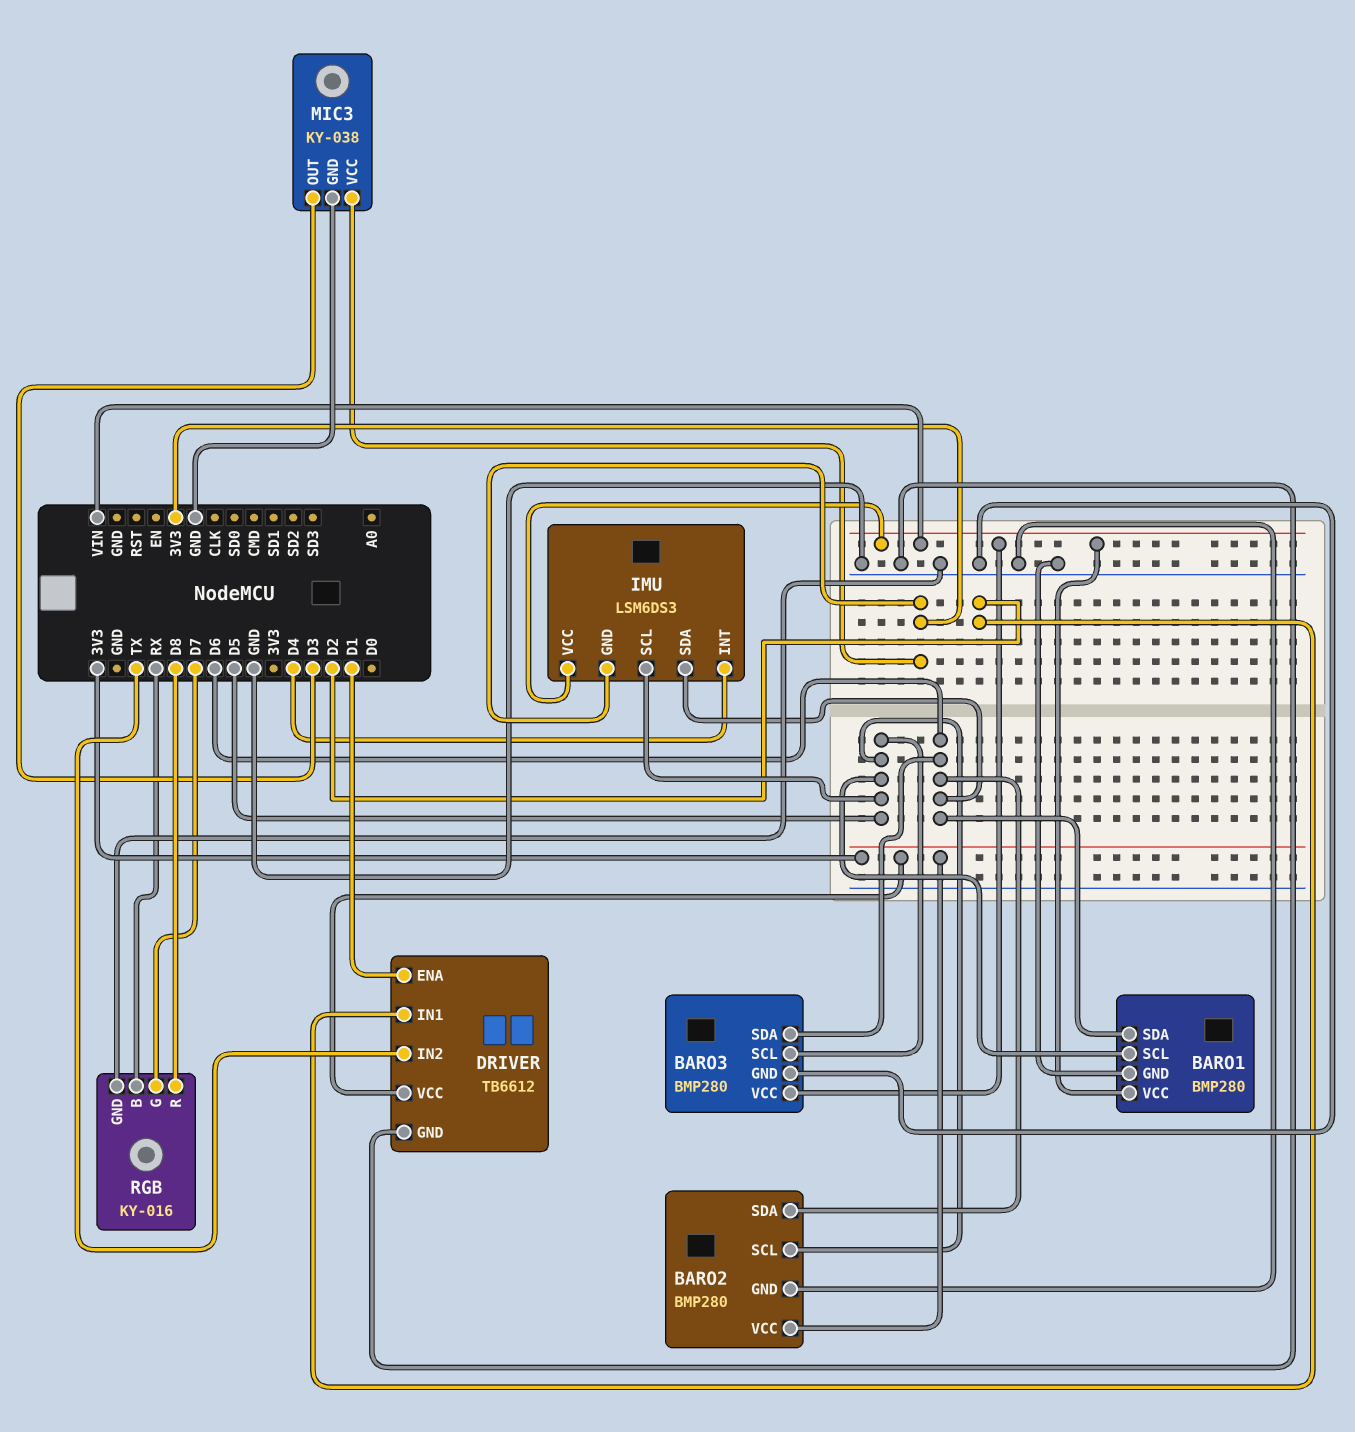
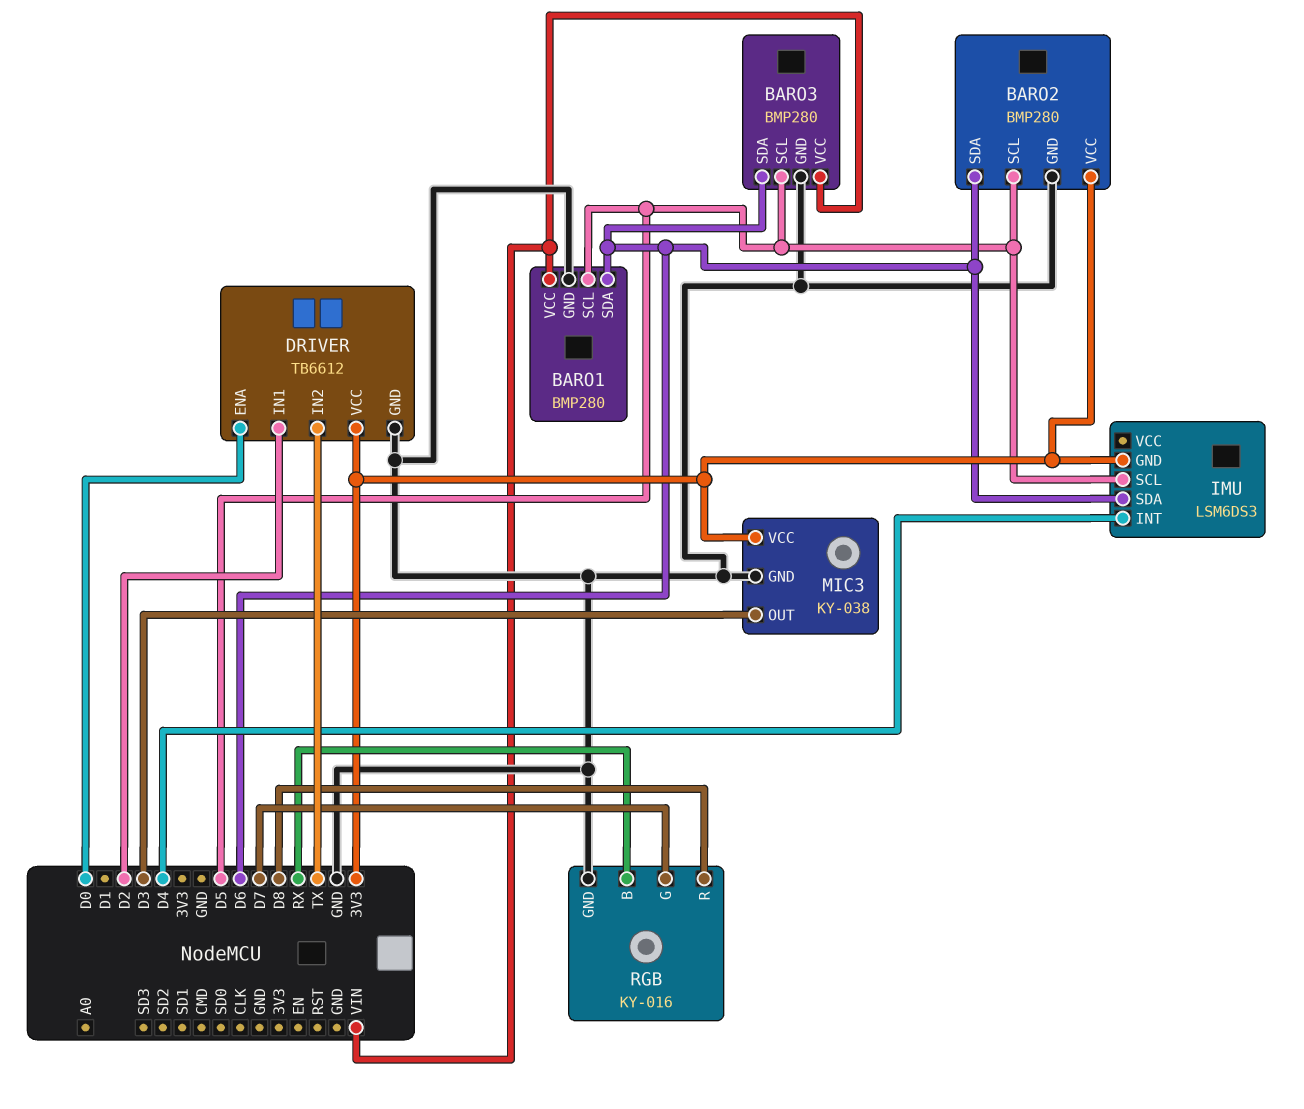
DRIVER pin ENA: D1 -> D0
IMU pin VCC: VIN -> none

